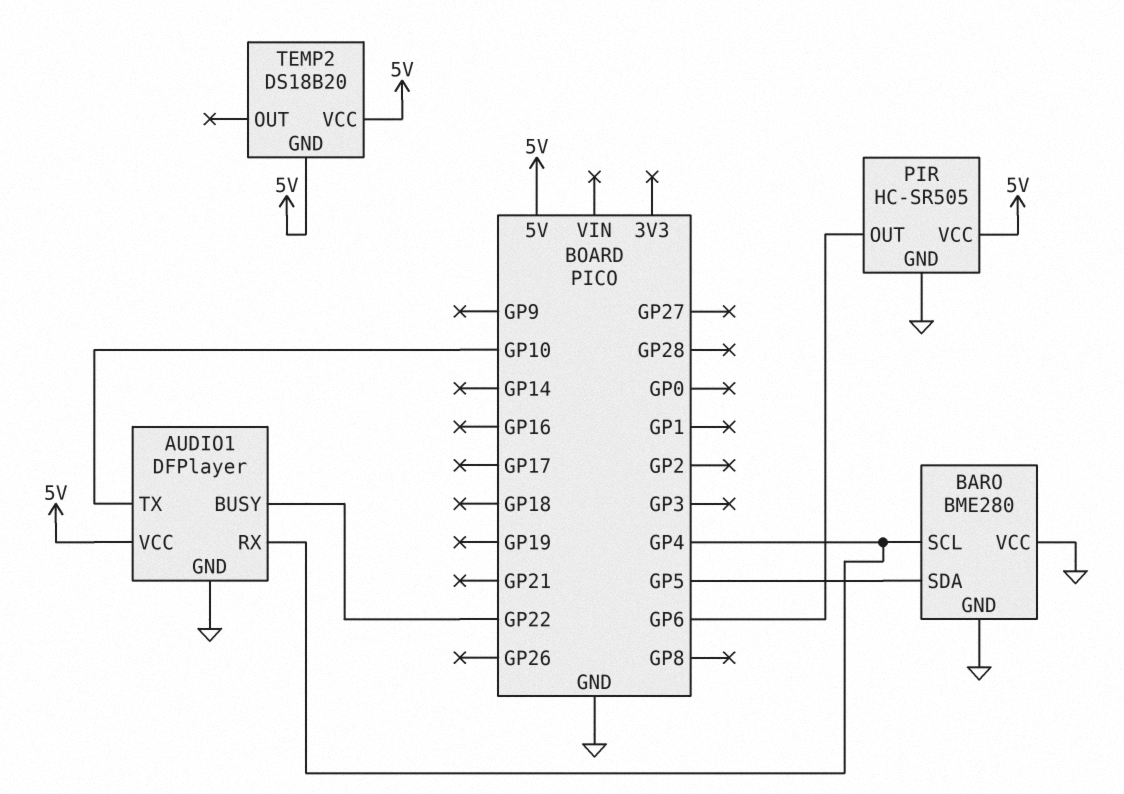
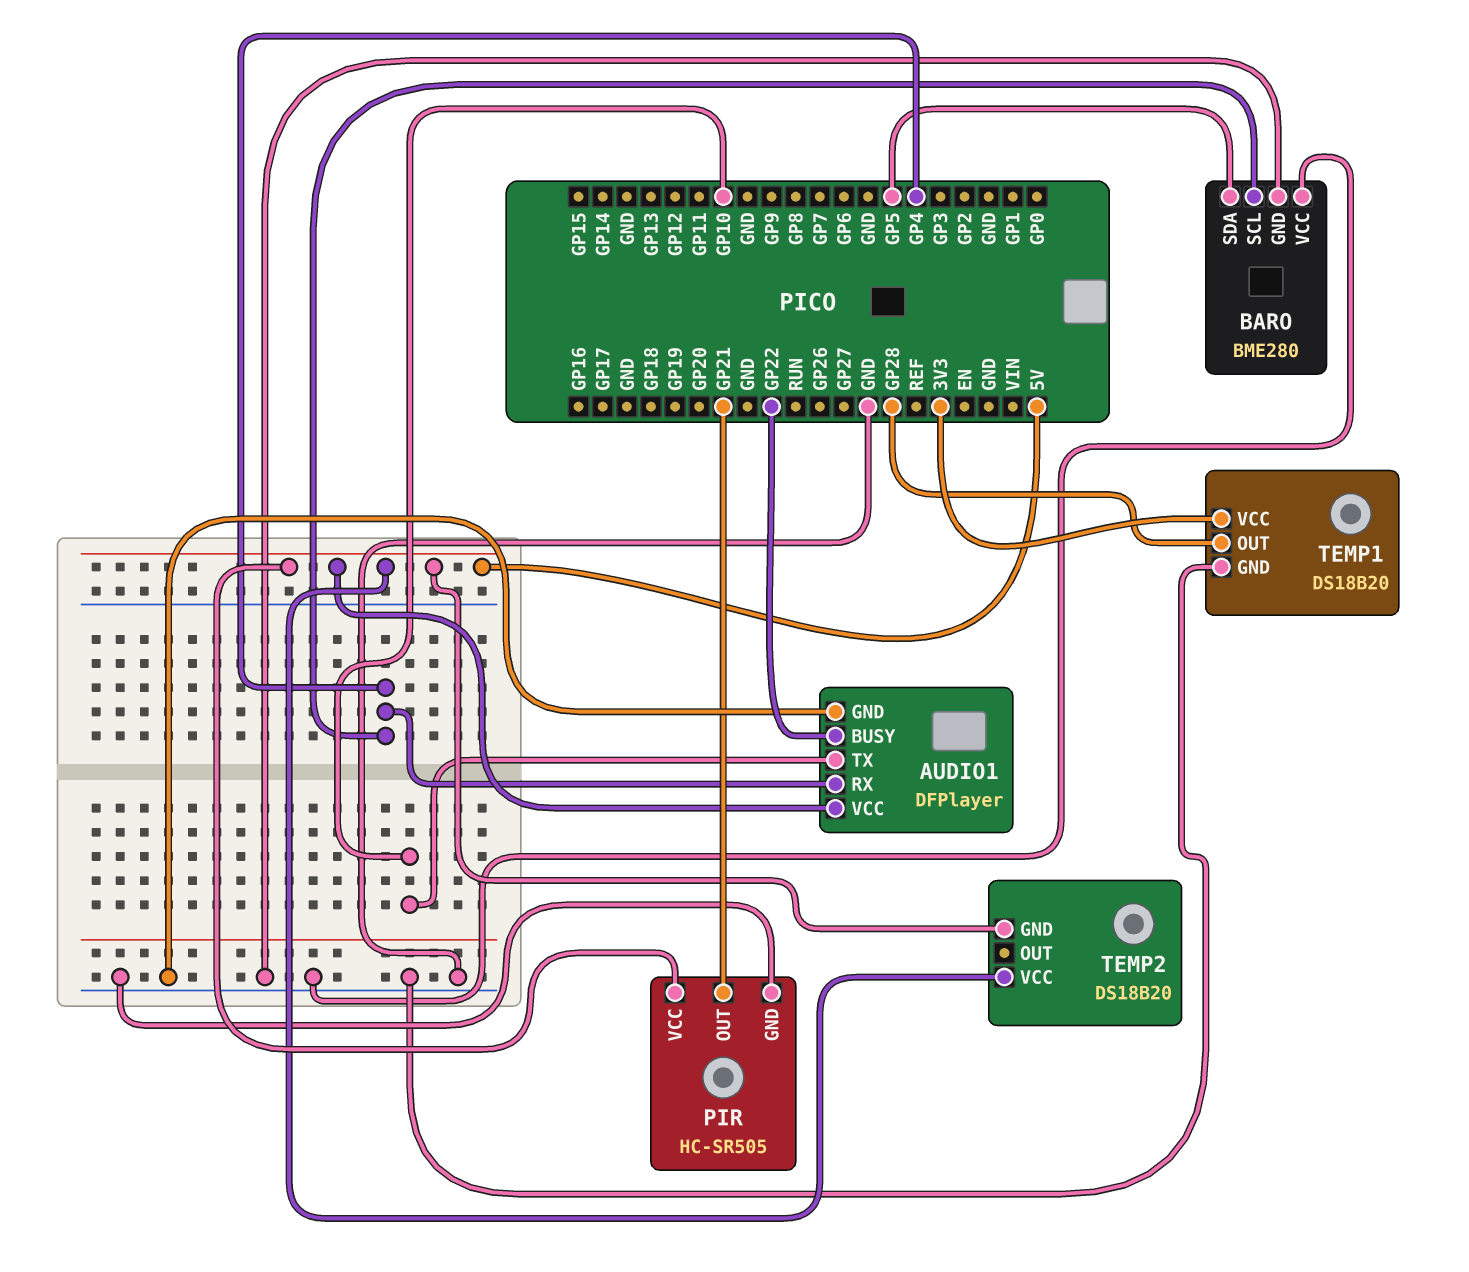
PIR pin OUT: GP6 -> GP21
TEMP1: none -> DS18B20
TEMP1 pin GND: none -> GND
TEMP1 pin OUT: none -> GP28
TEMP1 pin VCC: none -> 3V3

